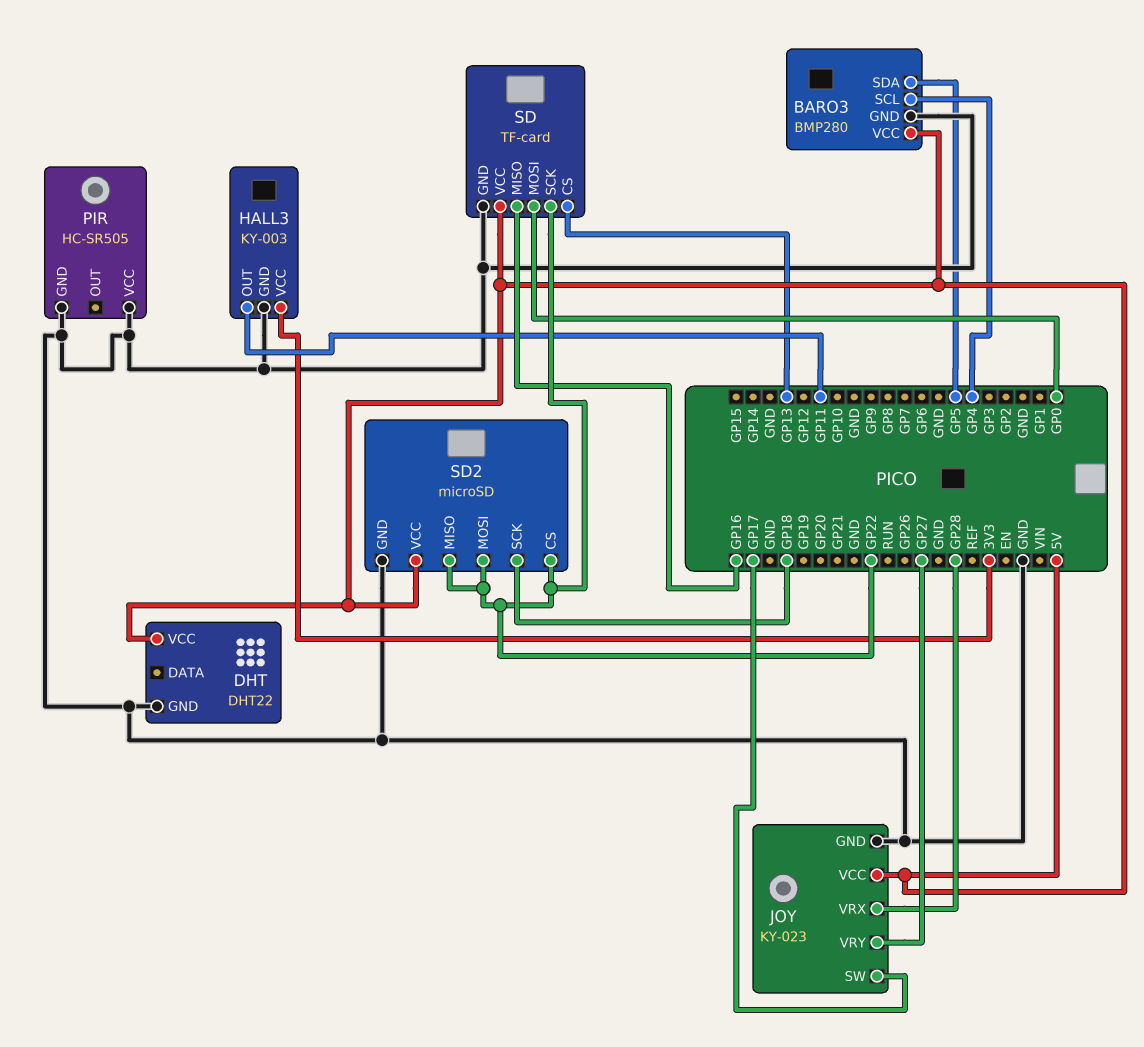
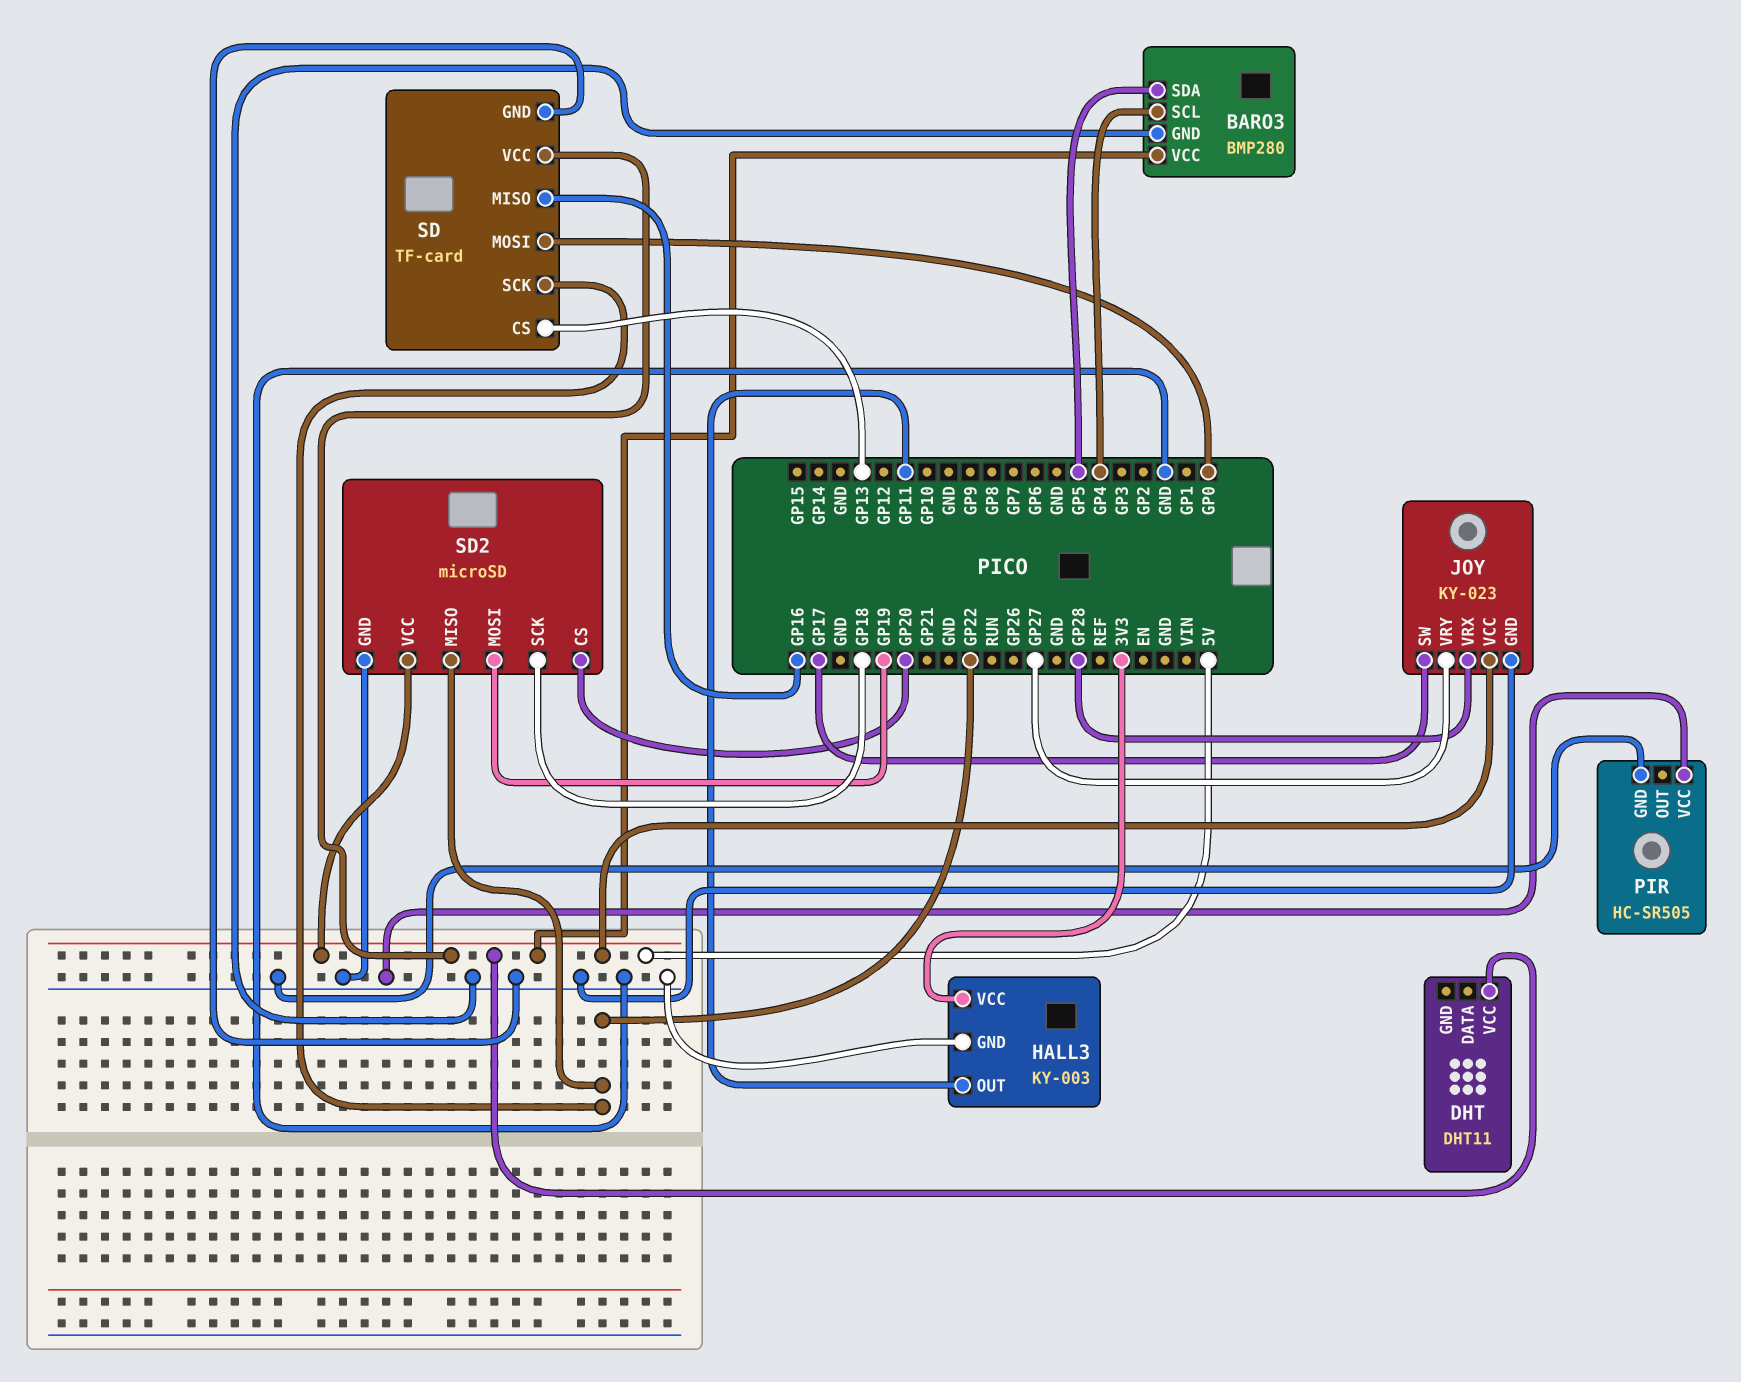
DHT: DHT22 -> DHT11
DHT pin GND: GND -> none
SD2 pin CS: GP22 -> GP20
SD2 pin MOSI: GP22 -> GP19

